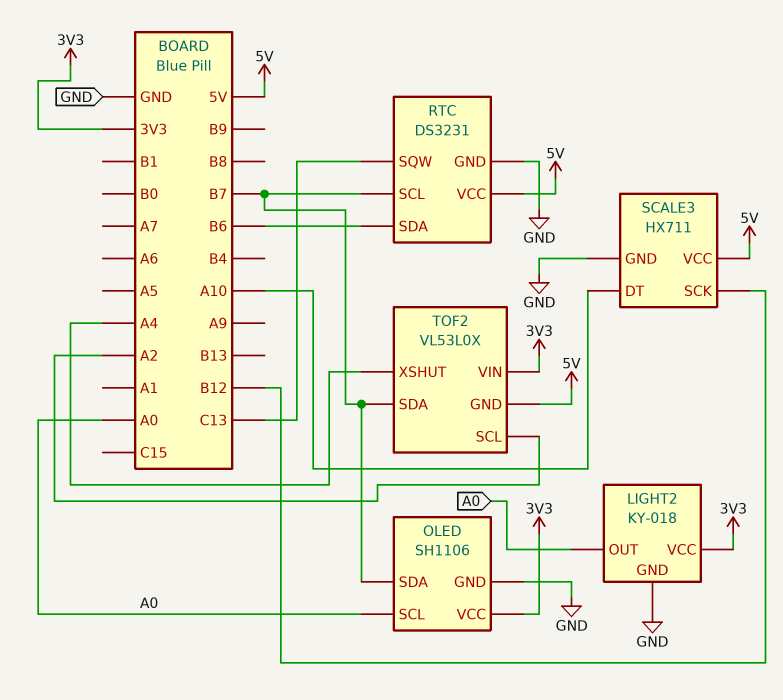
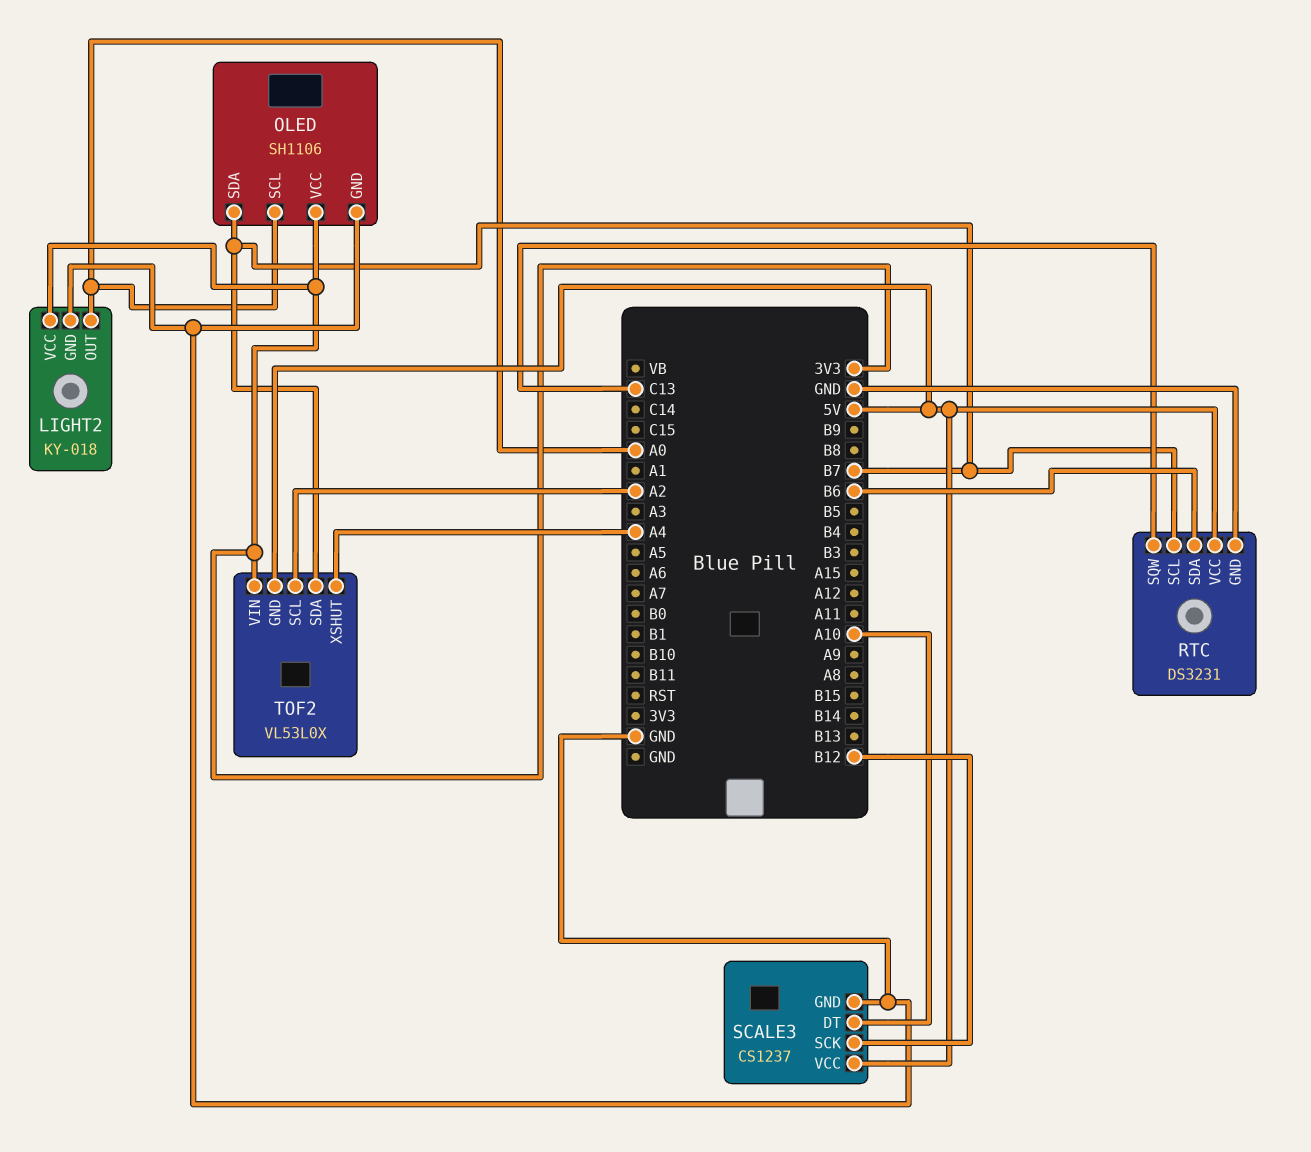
SCALE3: HX711 -> CS1237

